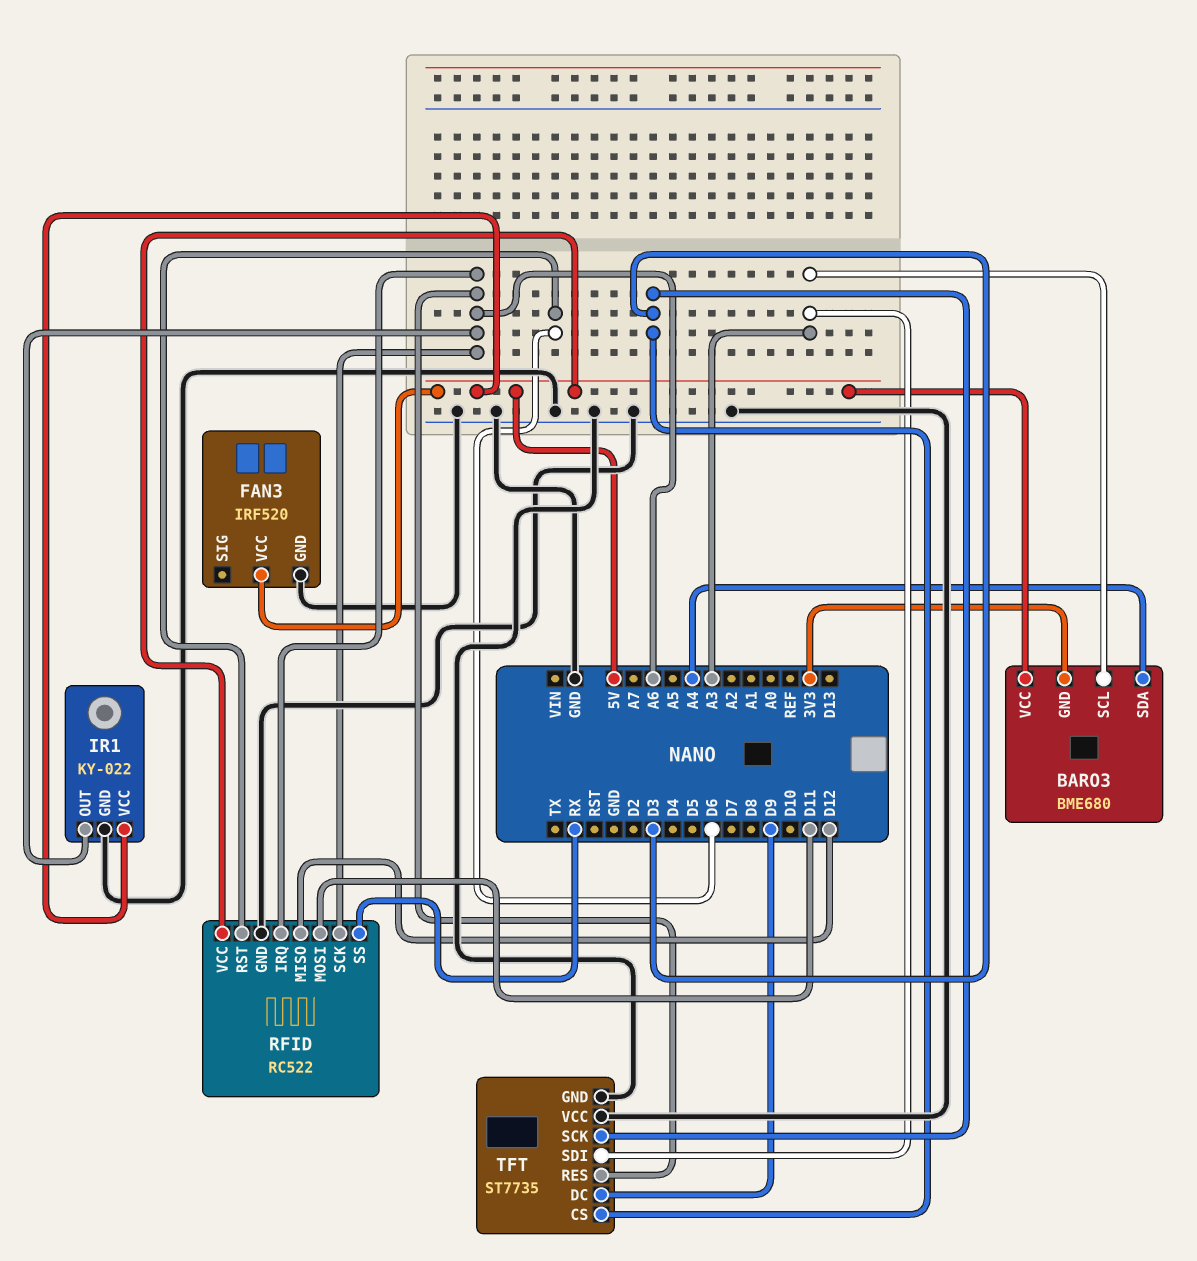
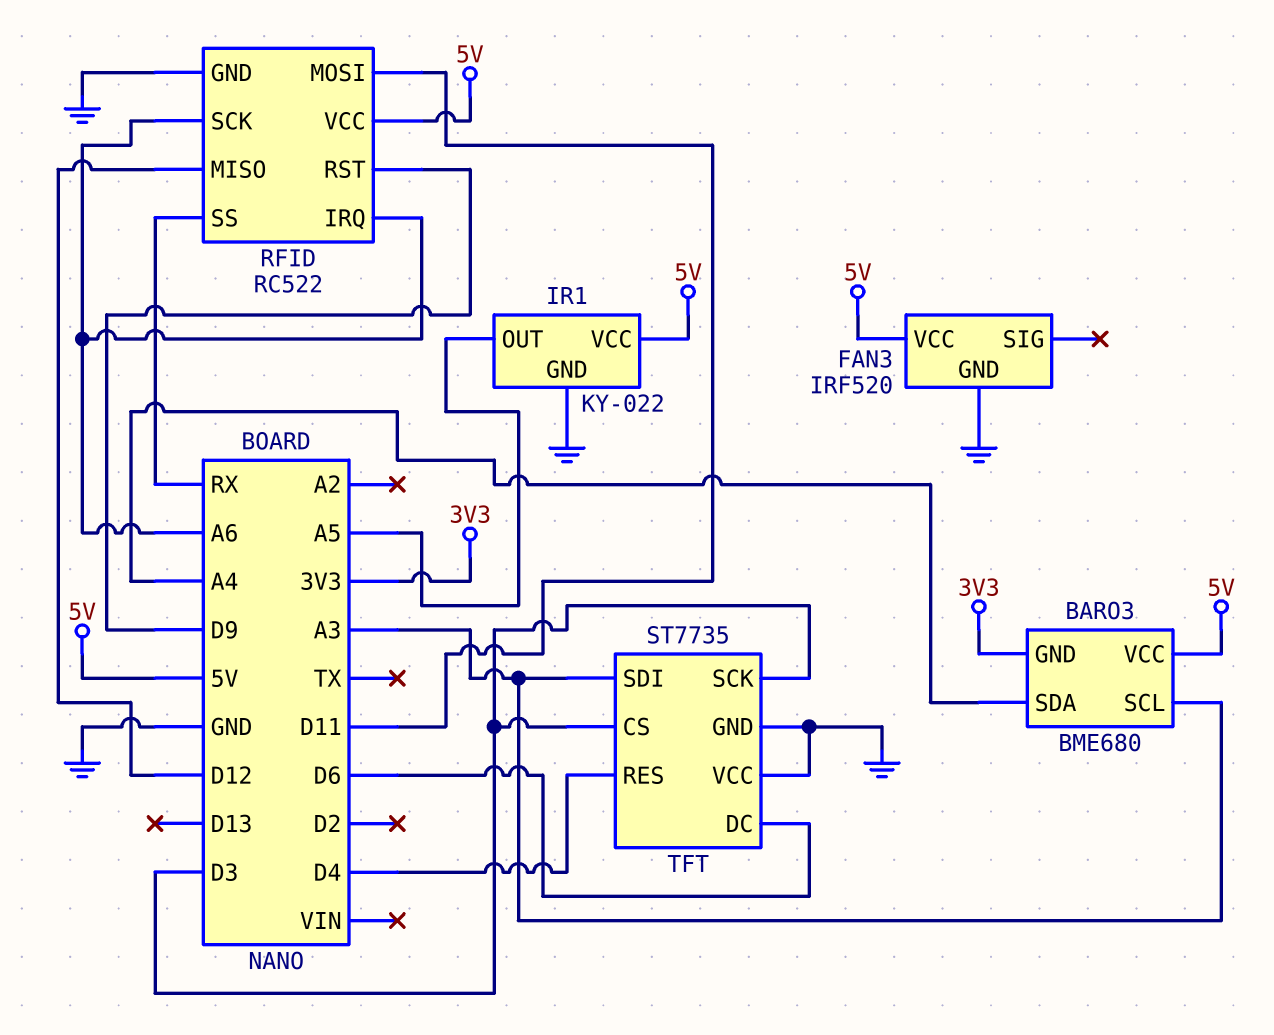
IR1 pin OUT: A6 -> A5
RFID pin RST: D6 -> D9
TFT pin DC: D9 -> D6
TFT pin RES: A6 -> D4

